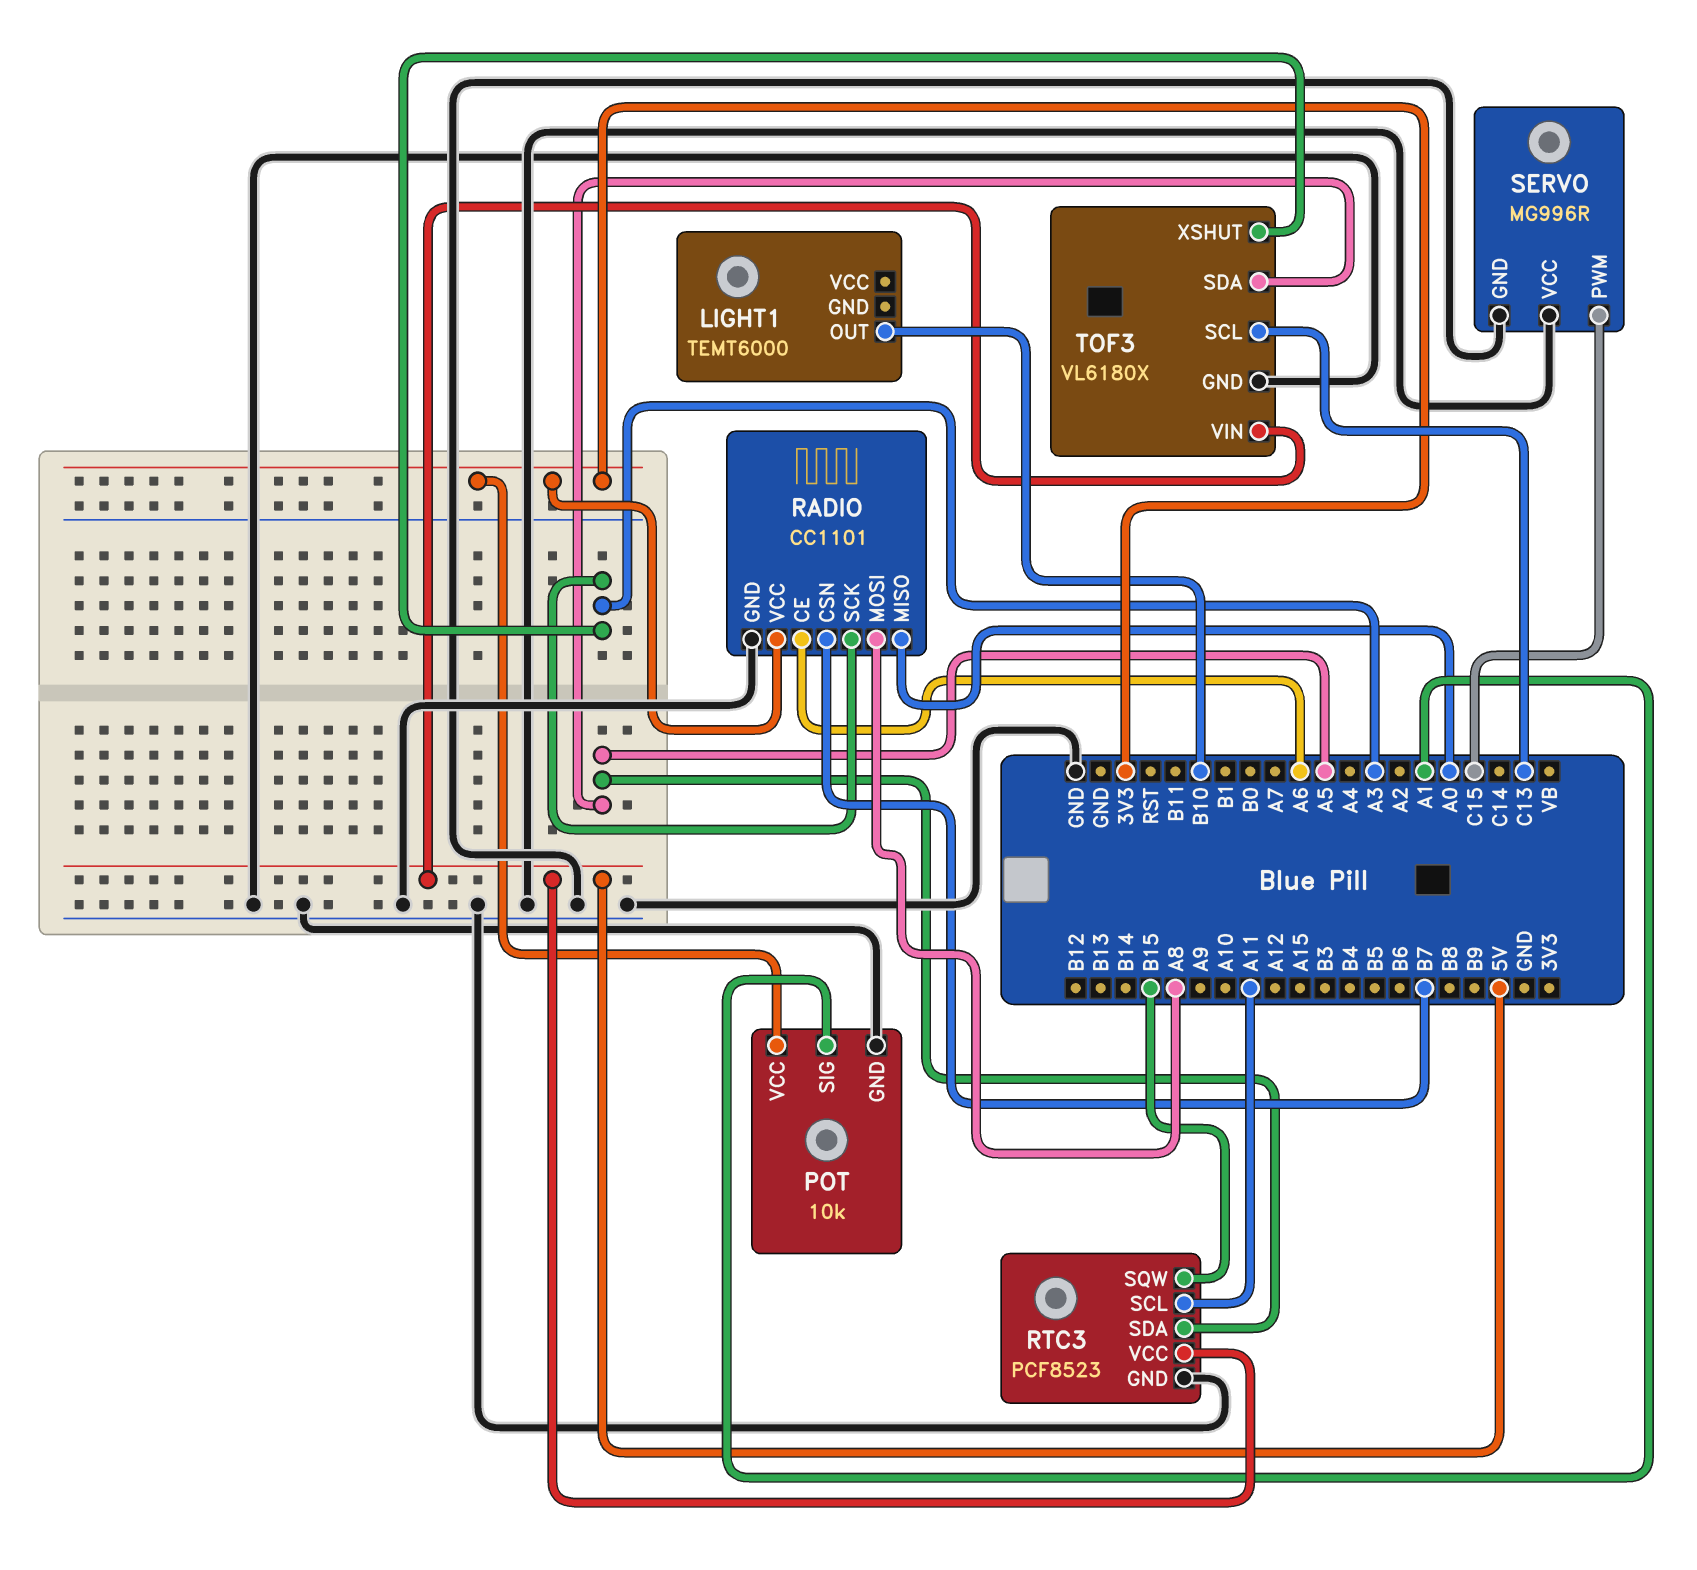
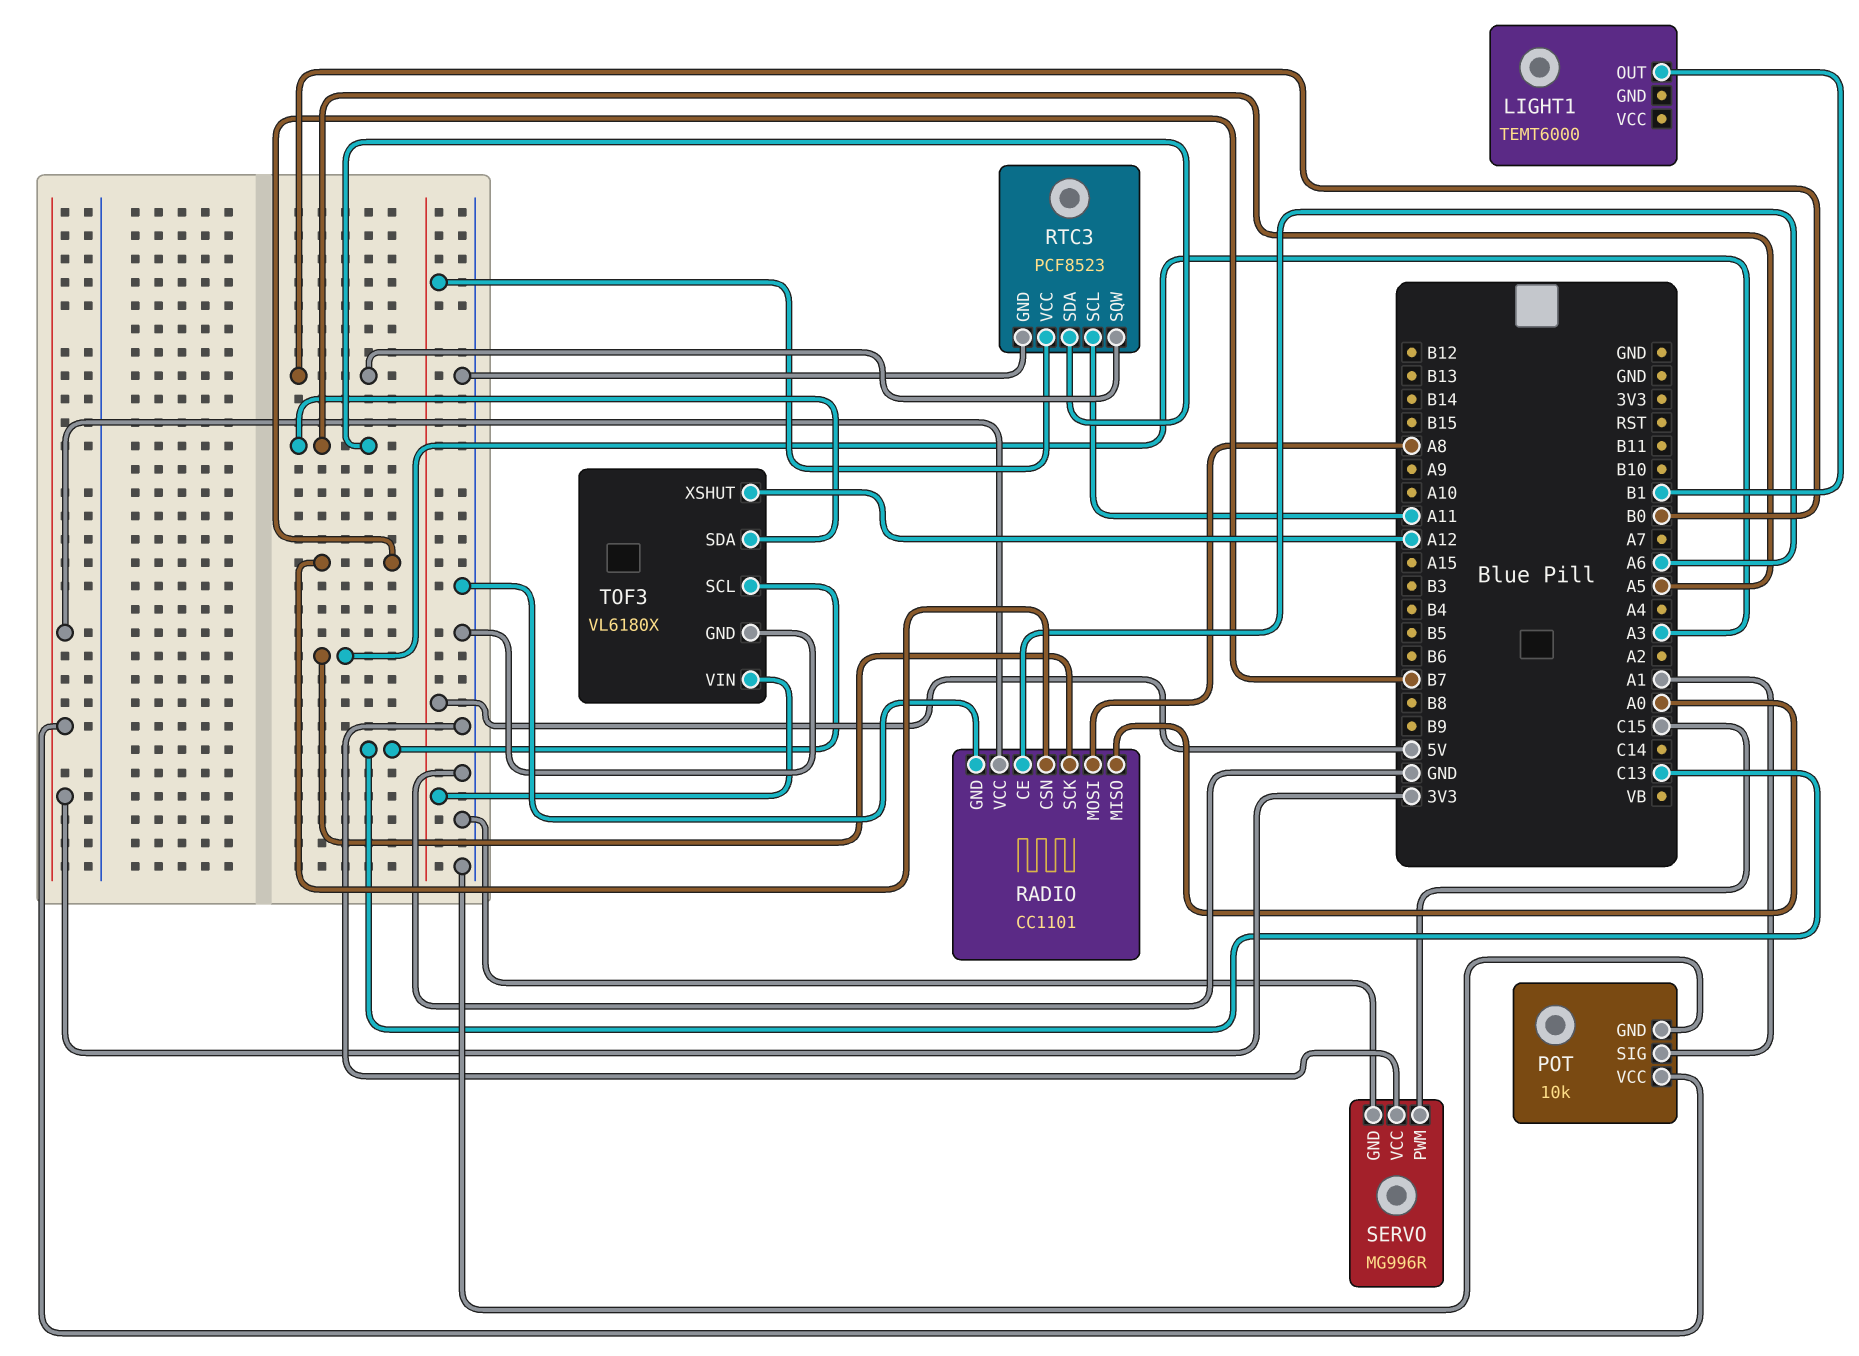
LIGHT1 pin OUT: B10 -> B1
RTC3 pin SQW: B15 -> B0
TOF3 pin XSHUT: A3 -> A12

